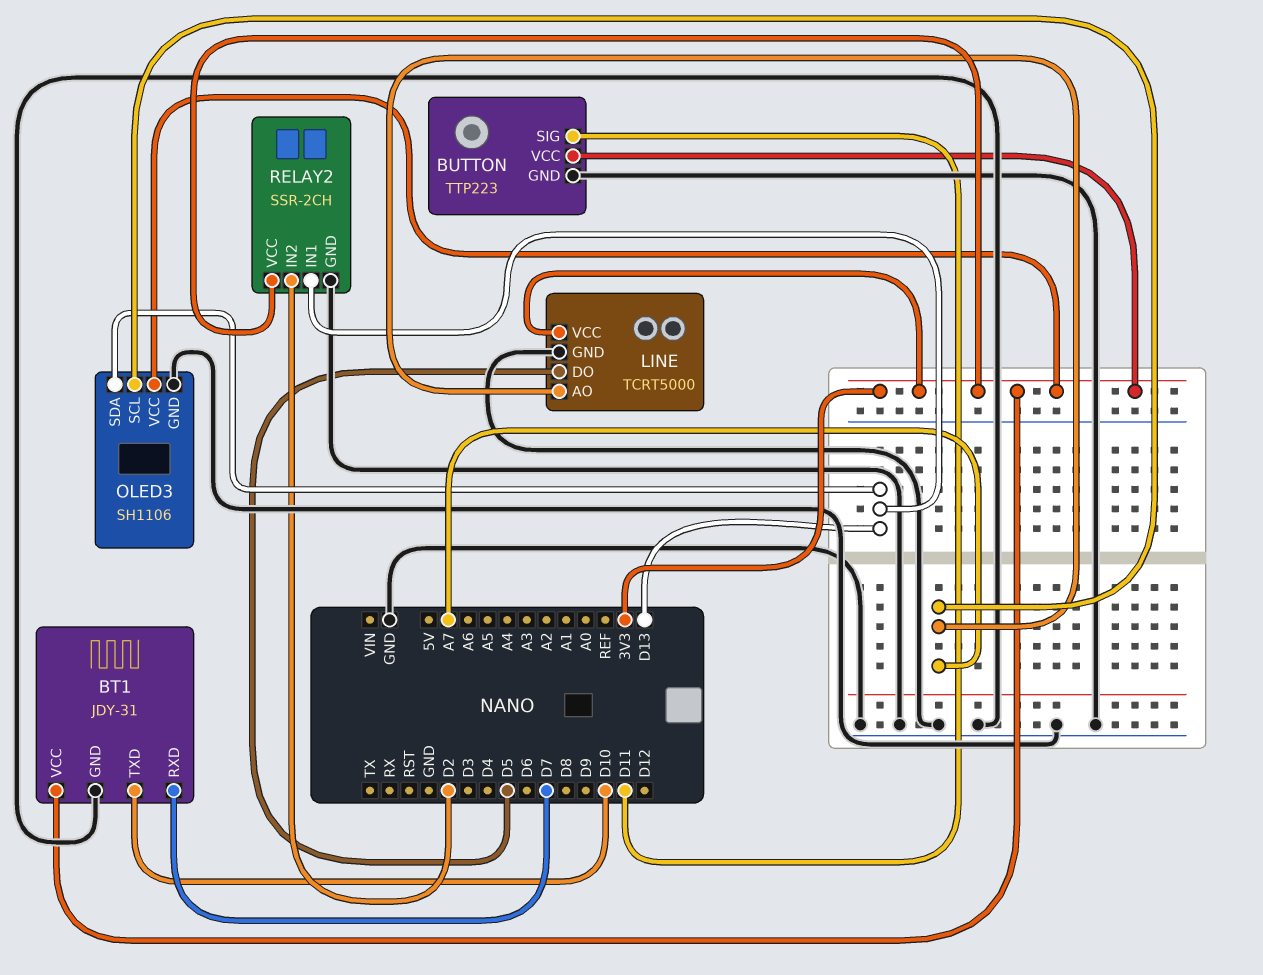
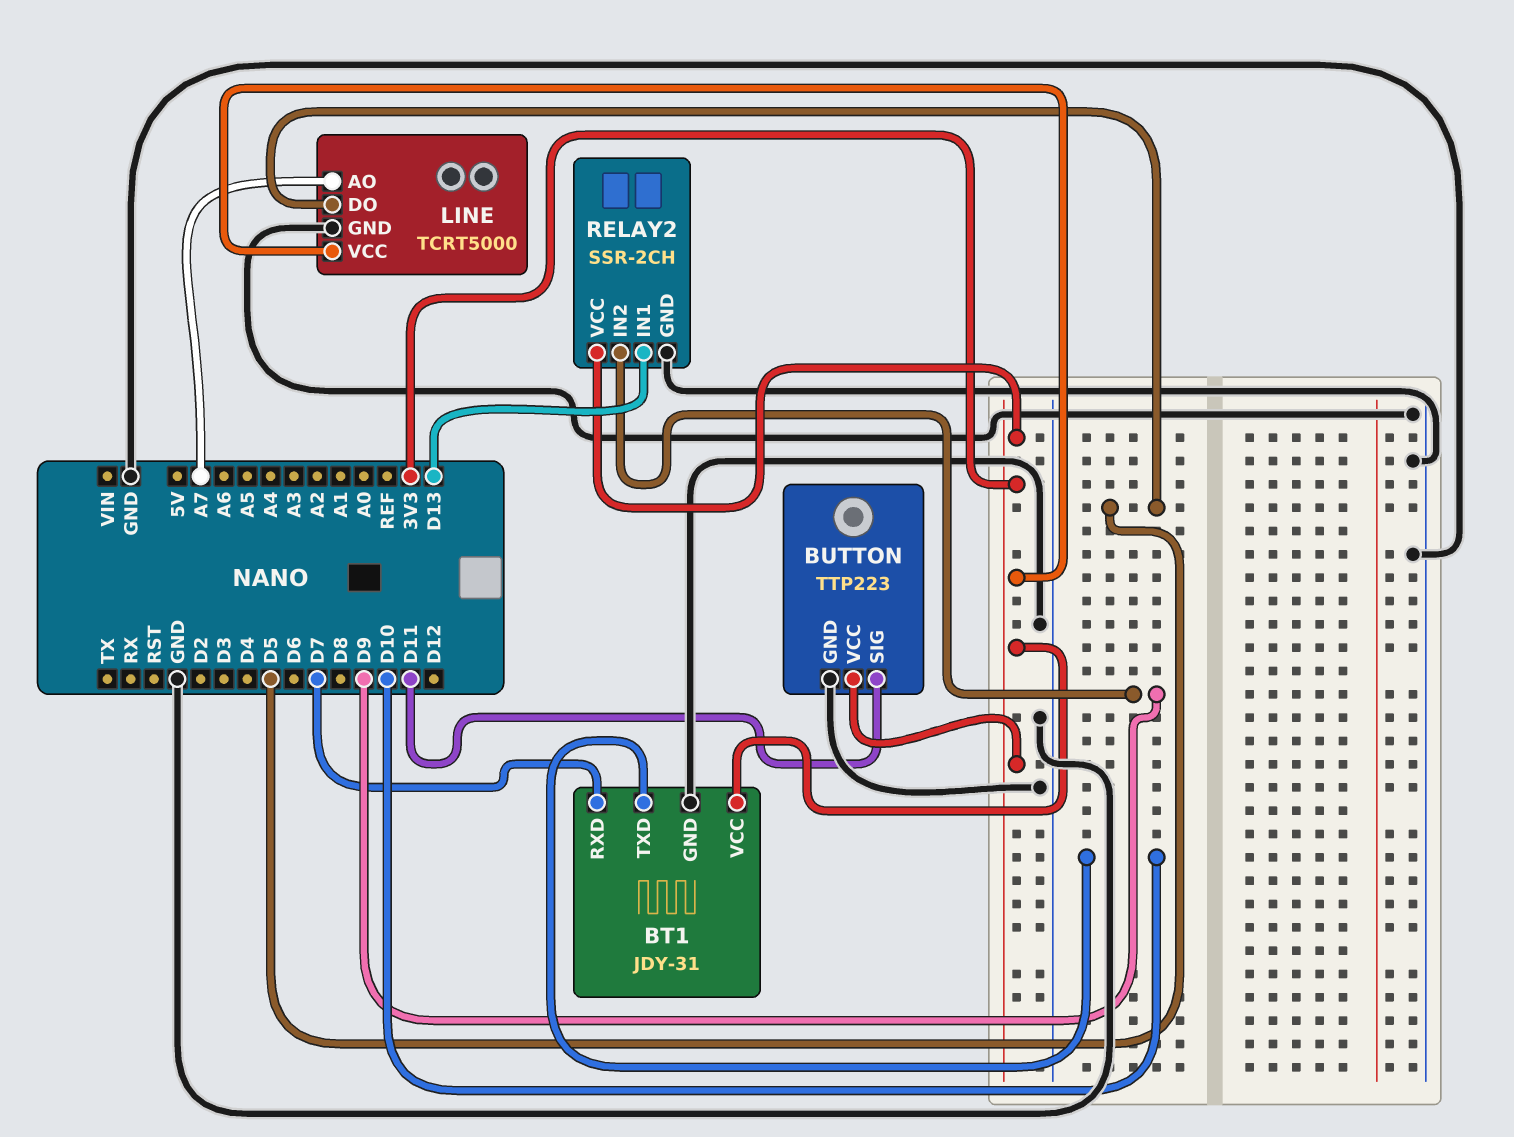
OLED3: SH1106 -> none
OLED3 pin GND: GND -> none
OLED3 pin SCL: A7 -> none
OLED3 pin SDA: D13 -> none
OLED3 pin VCC: 3V3 -> none
RELAY2 pin IN2: D2 -> D9

